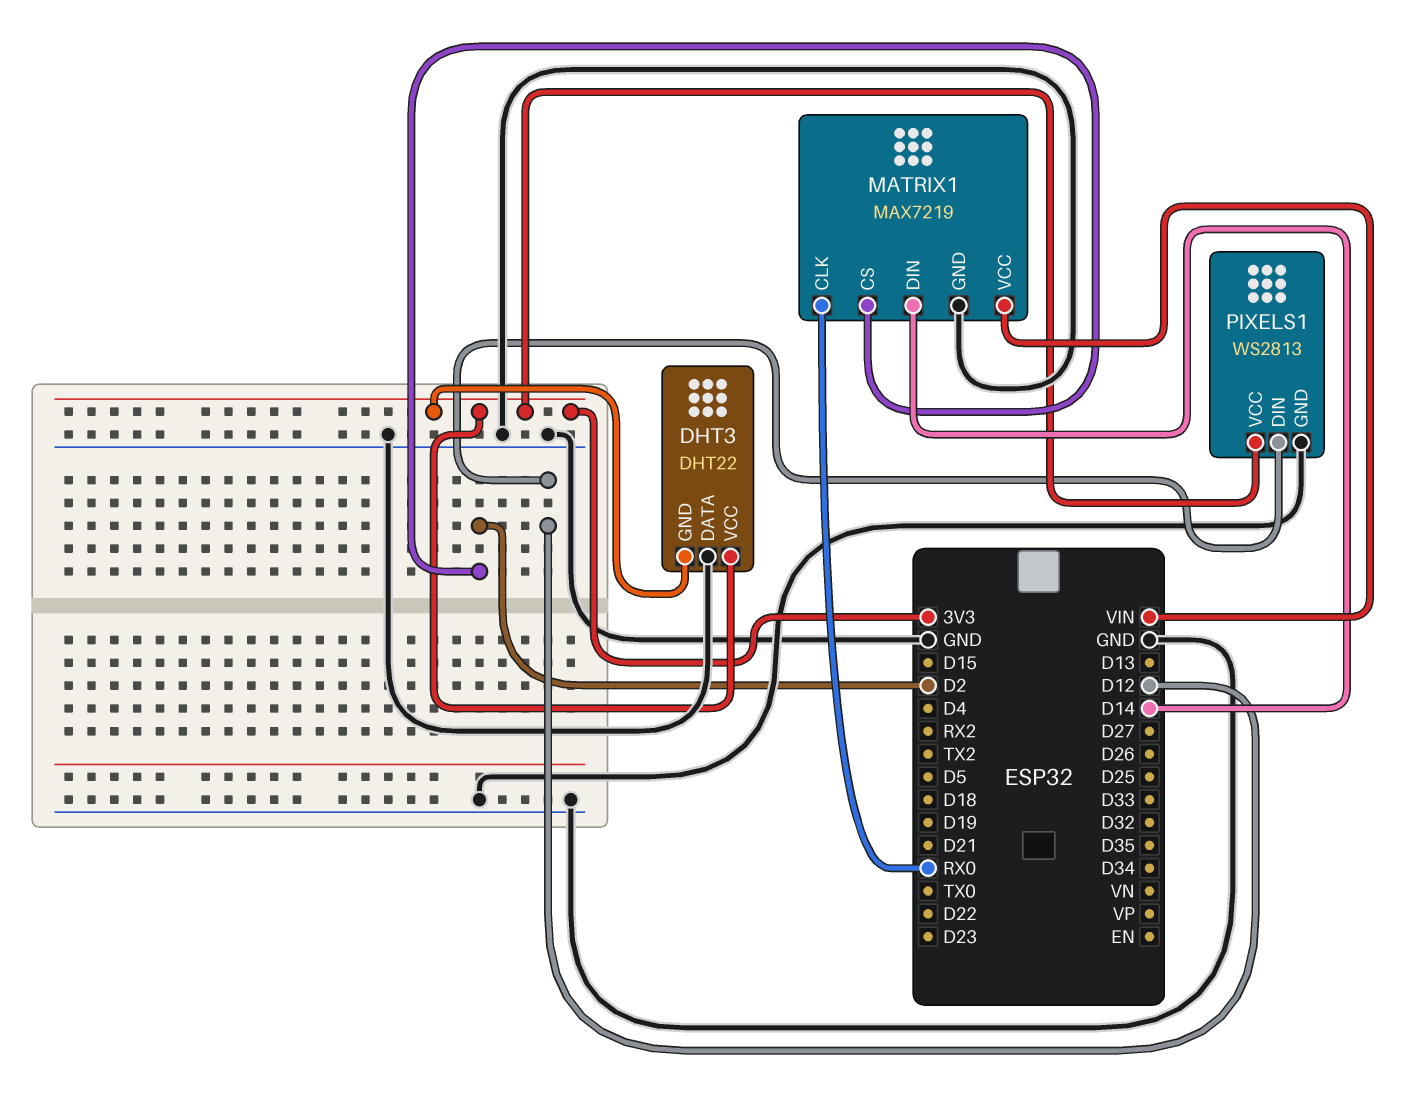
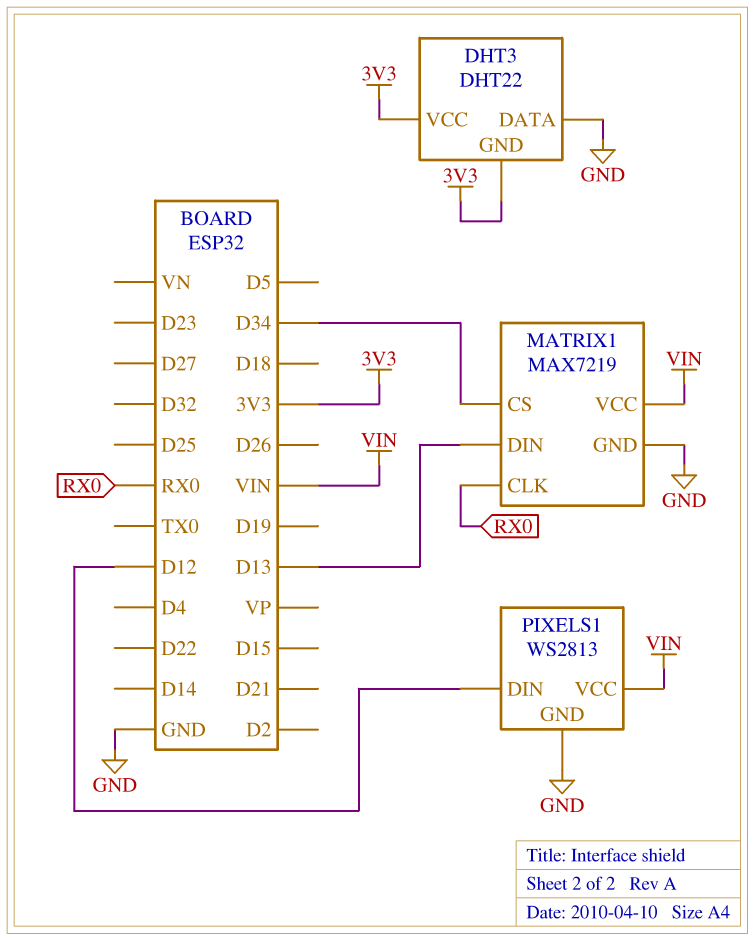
MATRIX1 pin CS: D2 -> D34
MATRIX1 pin DIN: D14 -> D13
PIXELS1 pin VCC: 3V3 -> VIN

